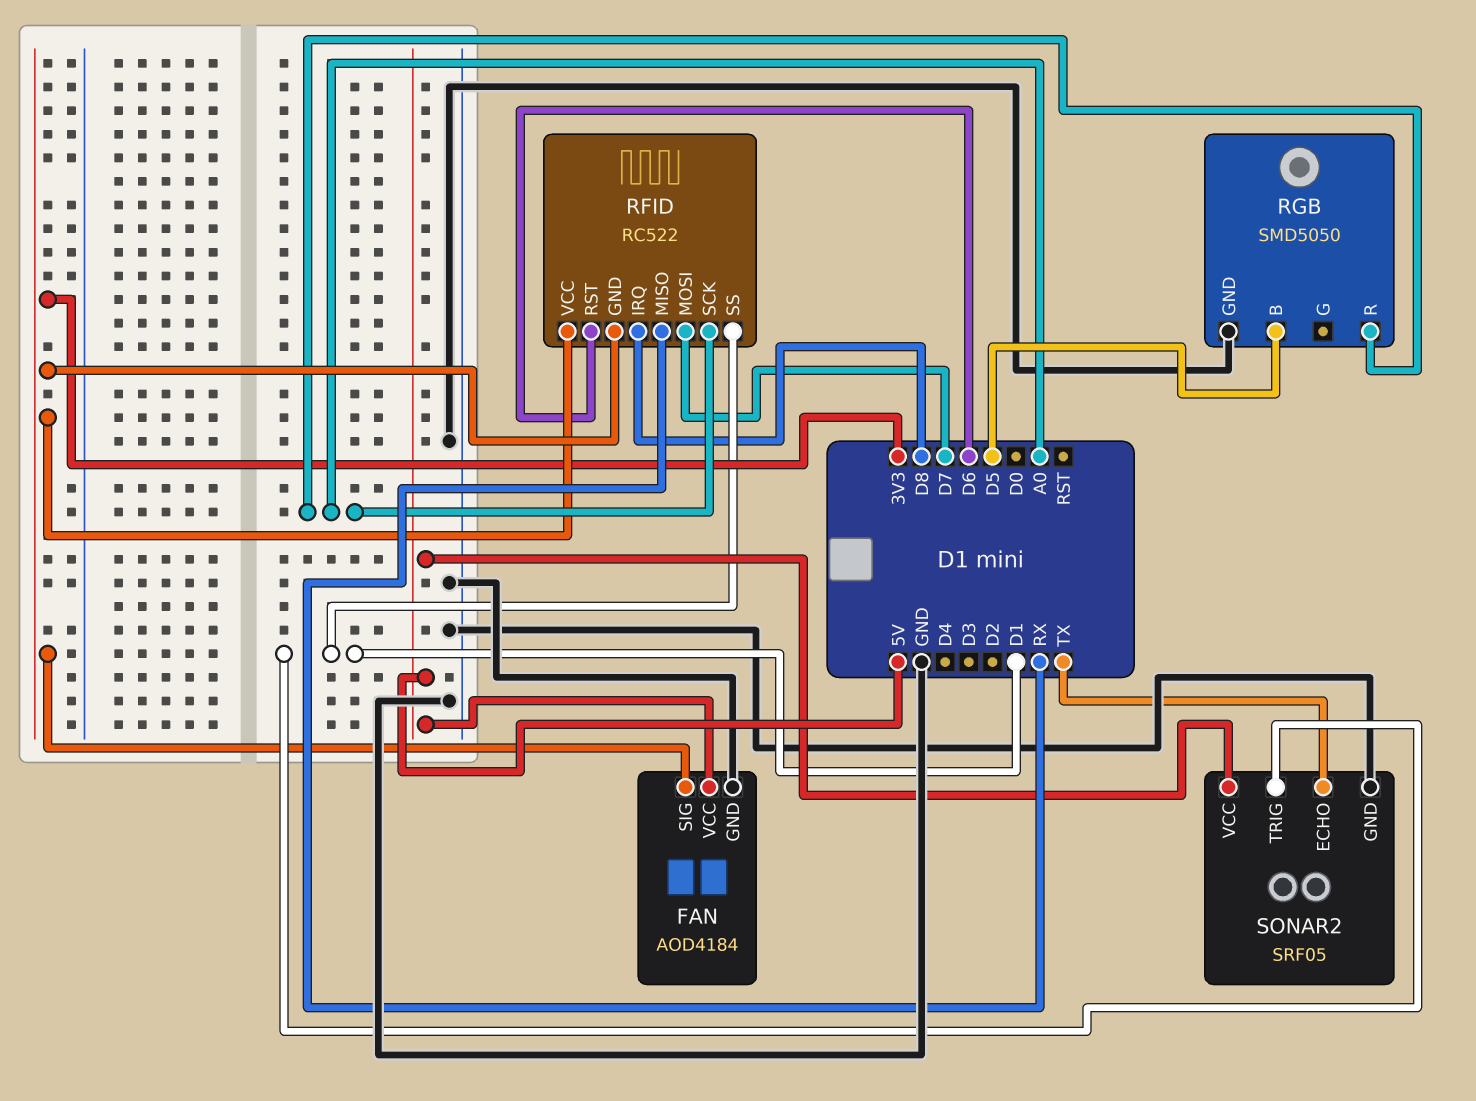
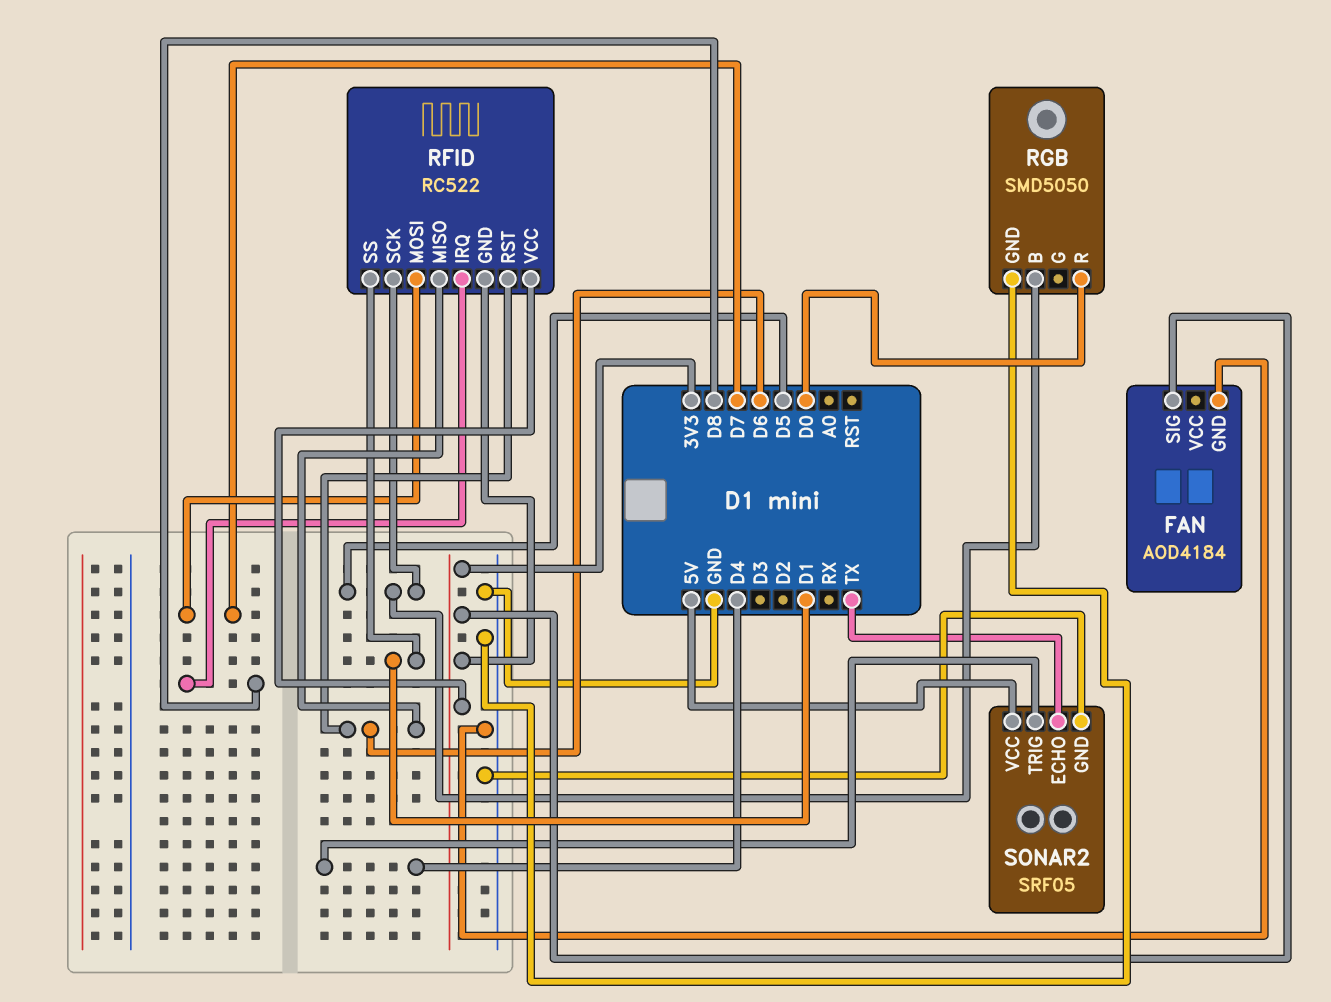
FAN pin VCC: 5V -> none
RFID pin MISO: RX -> D6
RFID pin SCK: A0 -> D5
RGB pin R: A0 -> D0
SONAR2 pin TRIG: D1 -> D4

